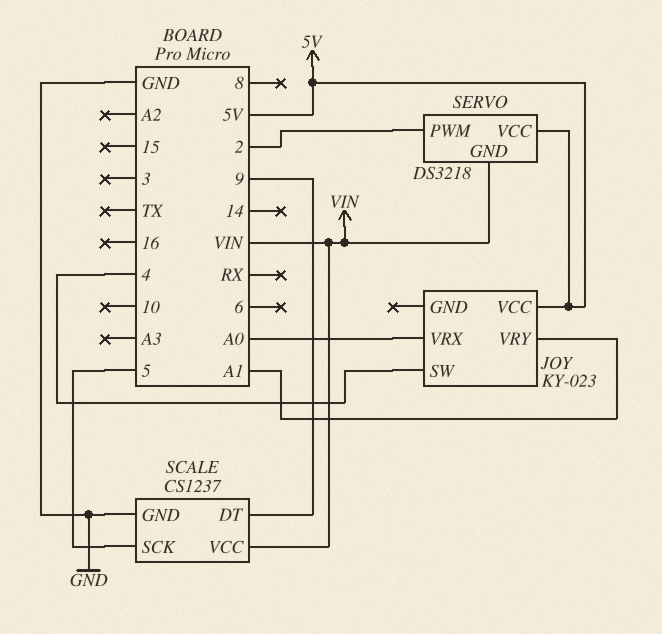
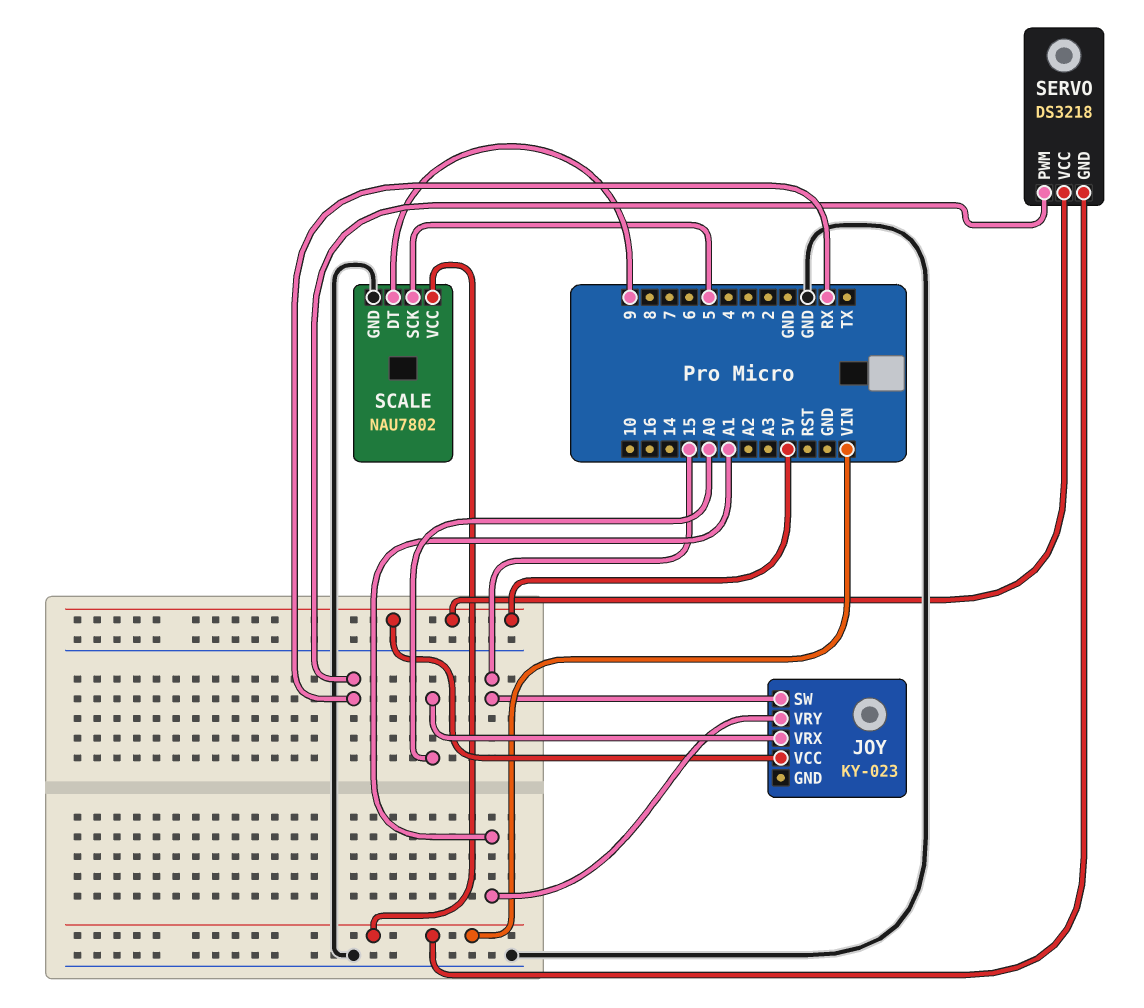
JOY pin SW: 4 -> 15
SCALE: CS1237 -> NAU7802
SERVO pin PWM: 2 -> RX

